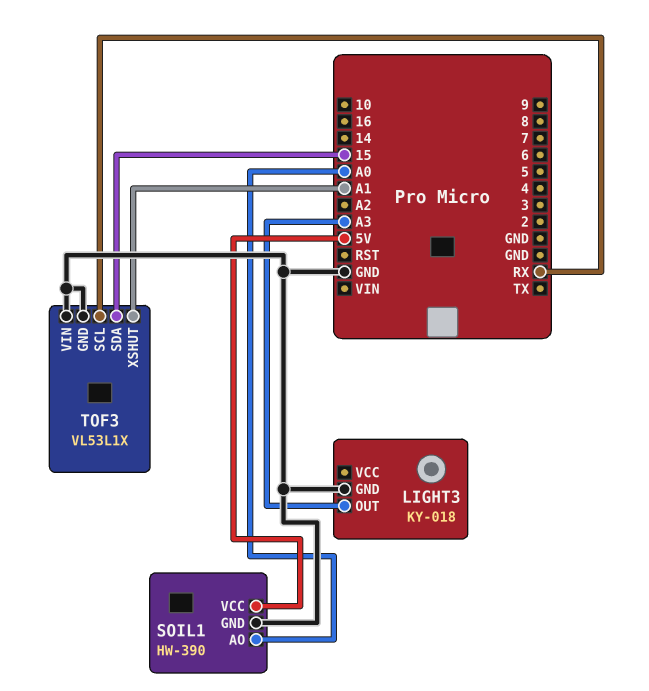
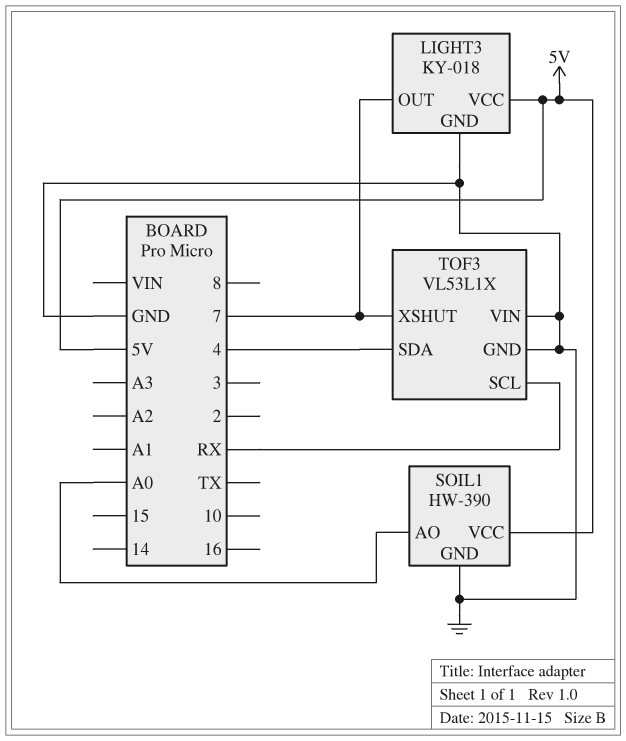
LIGHT3 pin OUT: A3 -> 7
LIGHT3 pin VCC: none -> 5V
TOF3 pin SDA: 15 -> 4
TOF3 pin XSHUT: A1 -> 7

